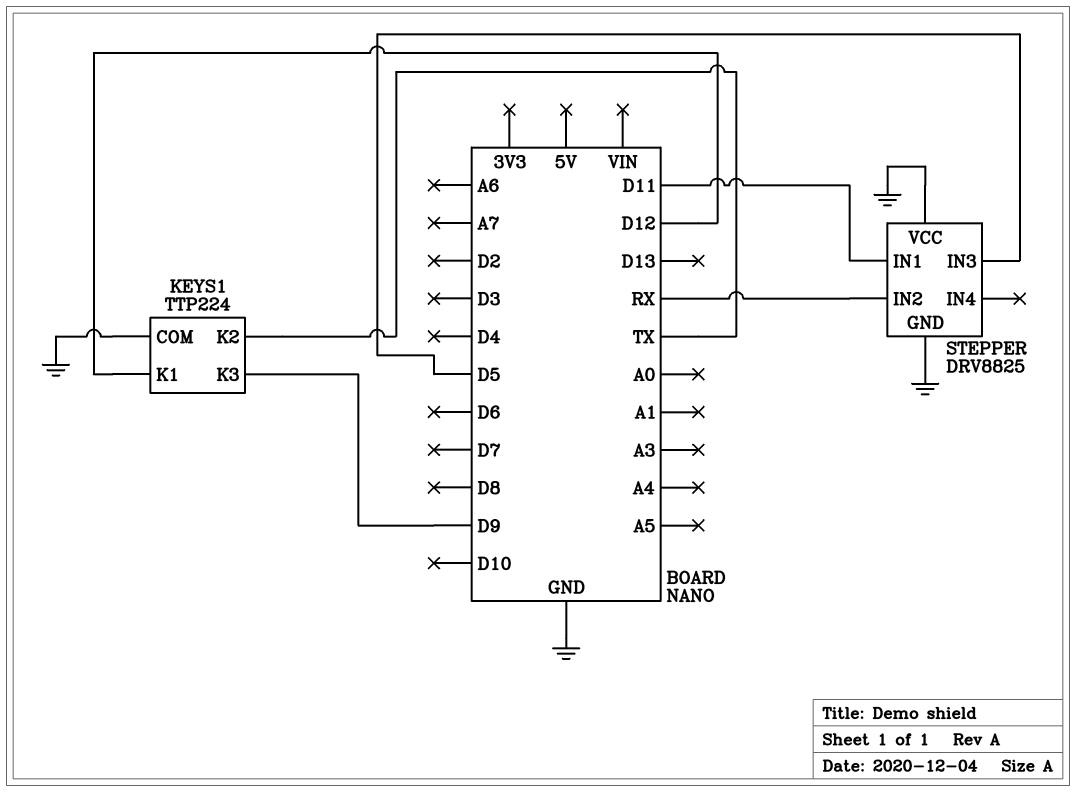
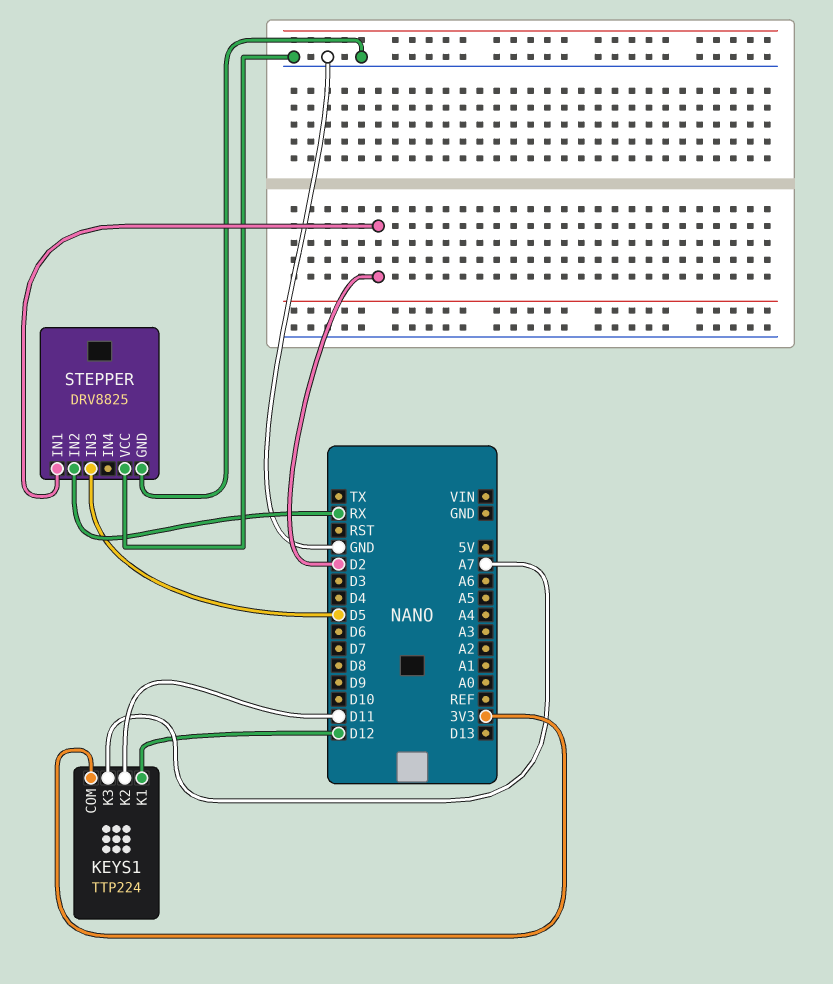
KEYS1 pin COM: GND -> 3V3
KEYS1 pin K2: TX -> D11
KEYS1 pin K3: D9 -> A7
STEPPER pin IN1: D11 -> D2

